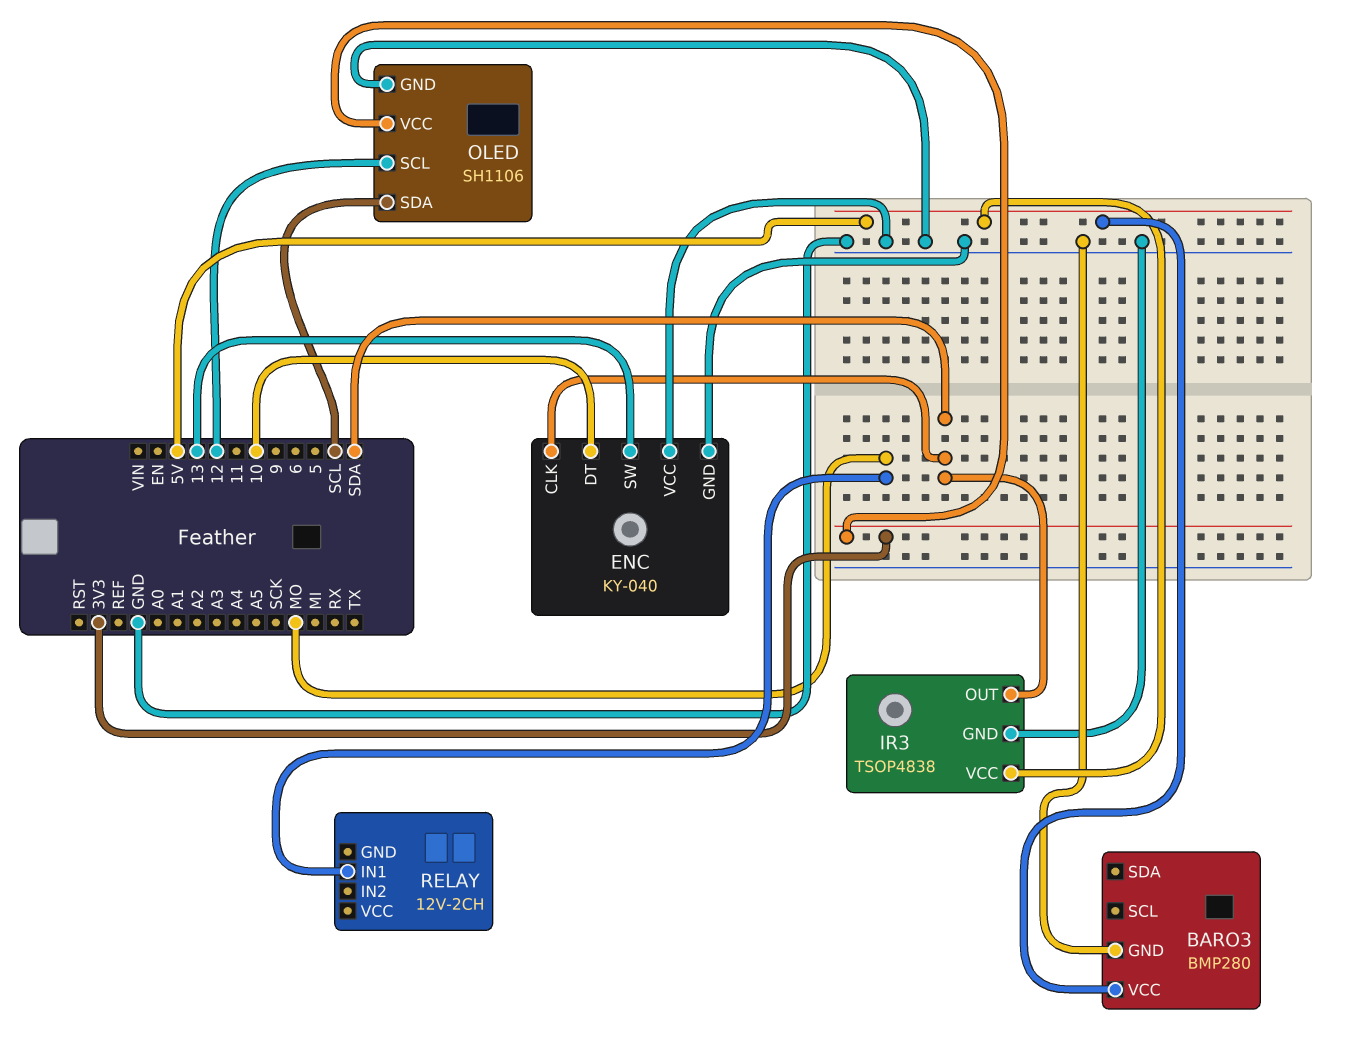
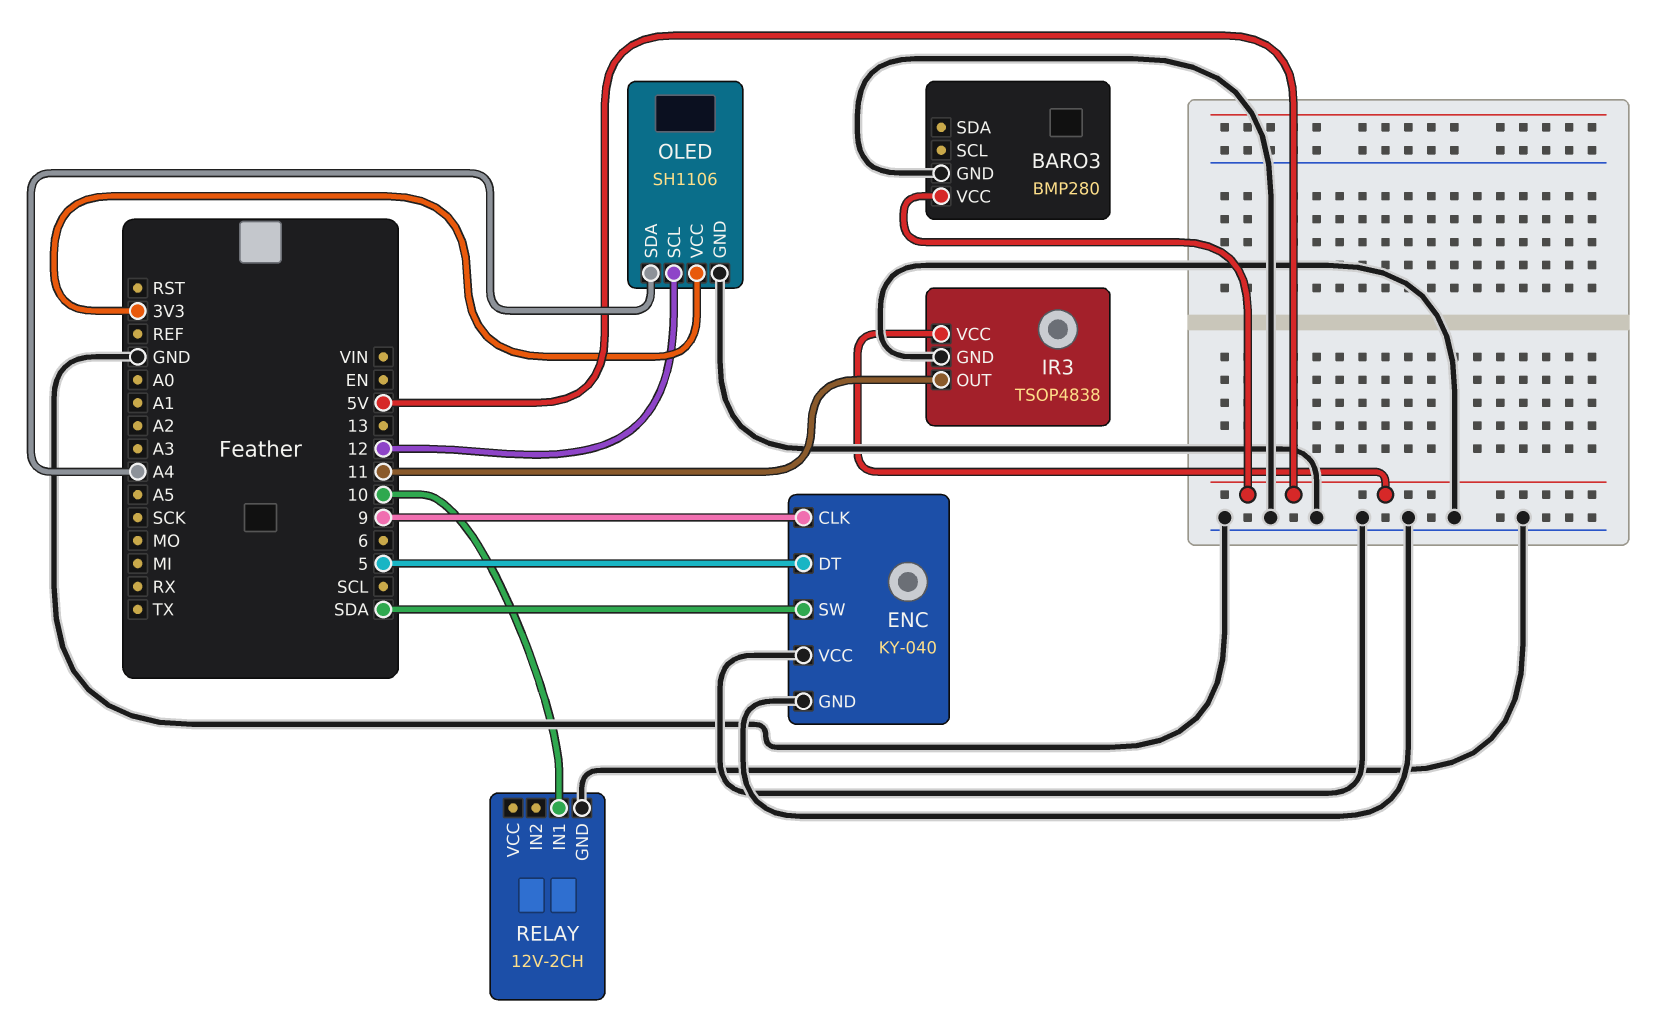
ENC pin CLK: SDA -> 9
ENC pin DT: 10 -> 5
ENC pin SW: 13 -> SDA
IR3 pin OUT: SDA -> 11
OLED pin SDA: SCL -> A4
RELAY pin GND: none -> GND
RELAY pin IN1: MO -> 10

